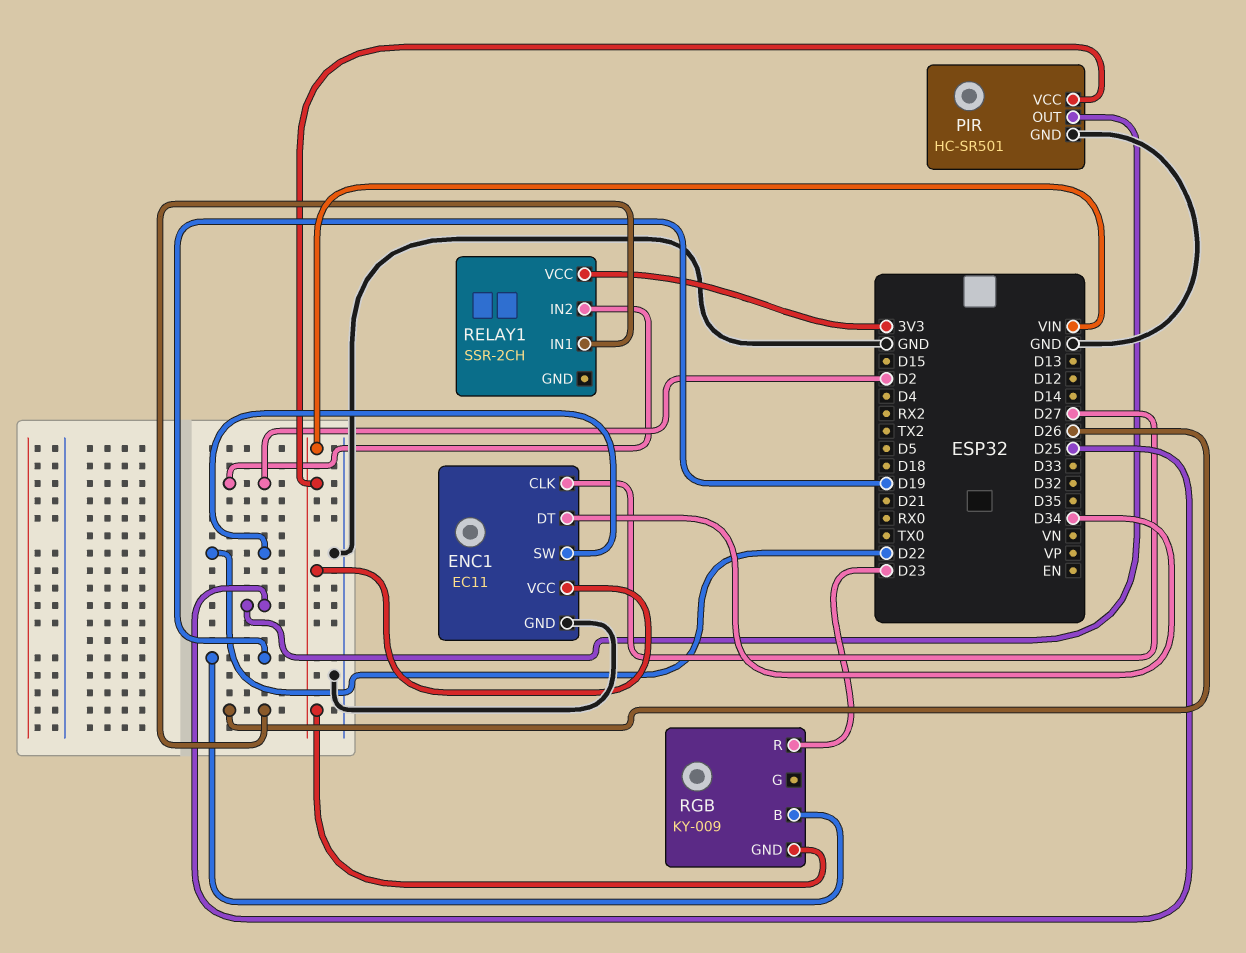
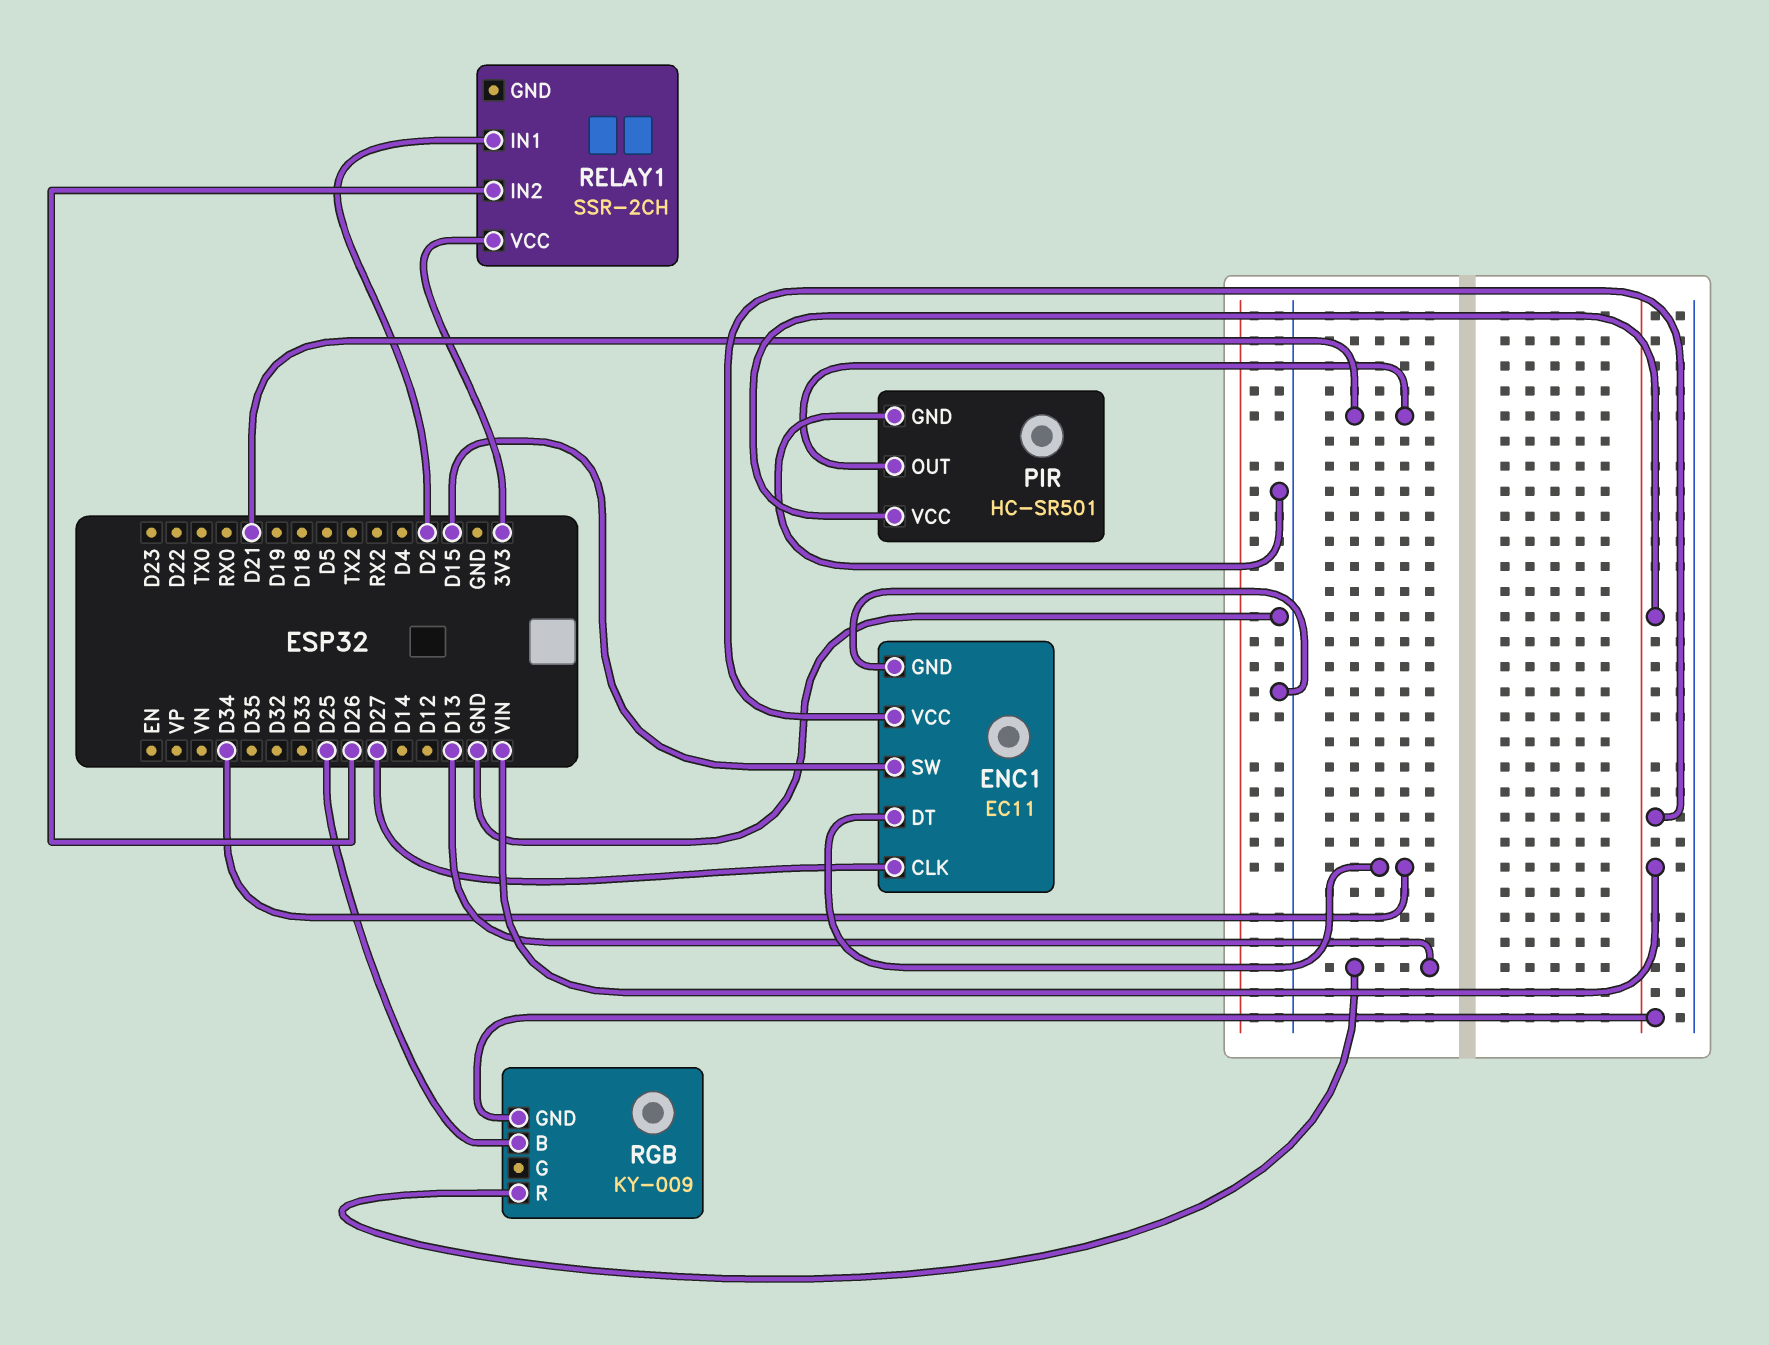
ENC1 pin SW: D22 -> D15
PIR pin OUT: D25 -> D21
RELAY1 pin IN1: D26 -> D2
RELAY1 pin IN2: D2 -> D26
RGB pin B: D19 -> D25
RGB pin R: D23 -> D13

